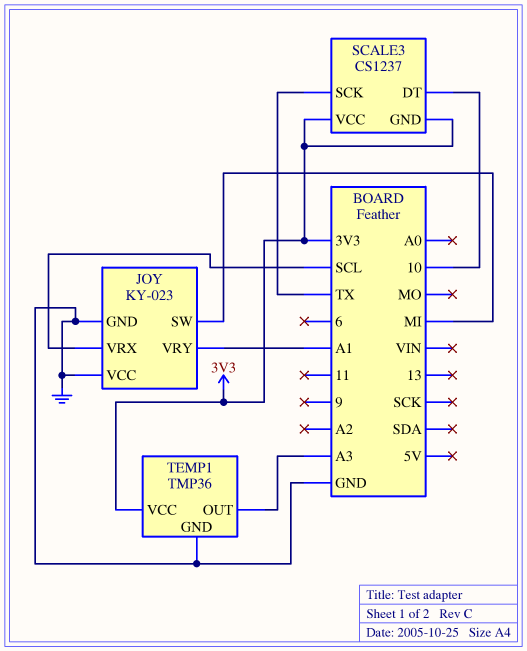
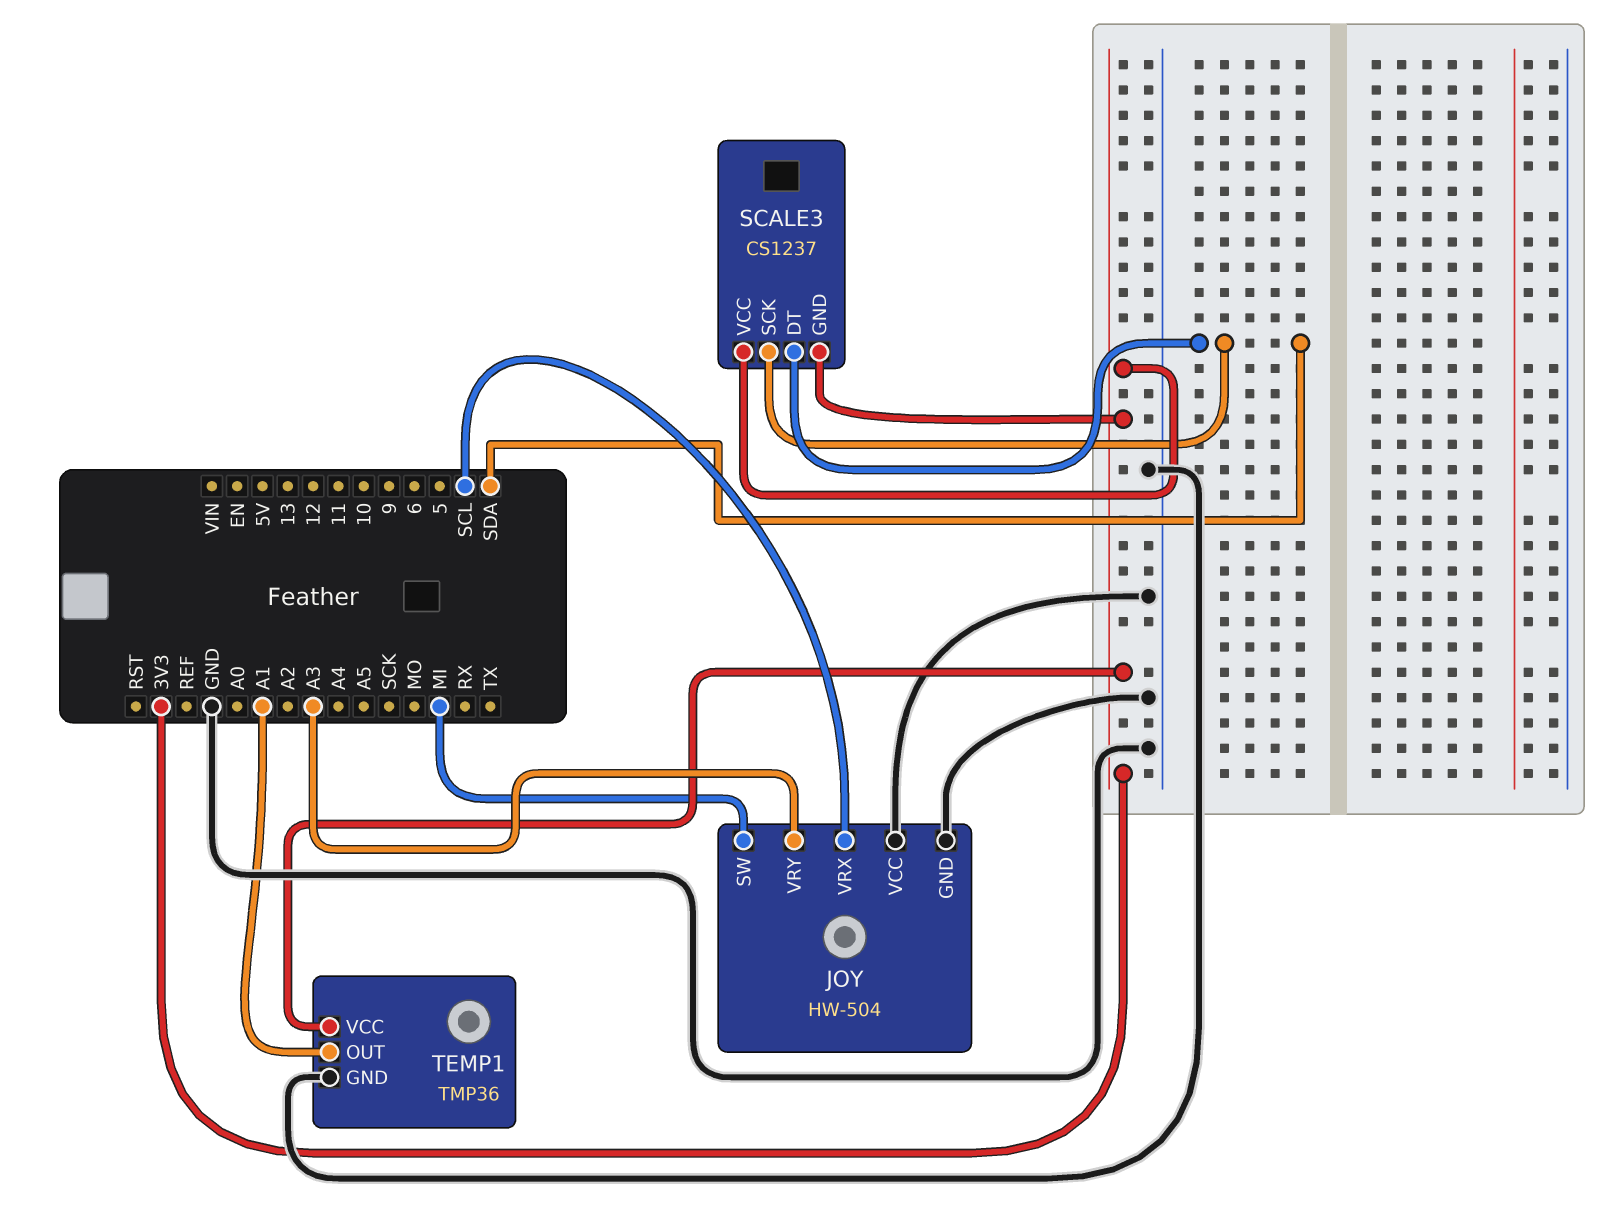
JOY: KY-023 -> HW-504
JOY pin VRY: A1 -> A3
SCALE3 pin DT: 10 -> SDA
SCALE3 pin SCK: TX -> SDA
TEMP1 pin OUT: A3 -> A1

